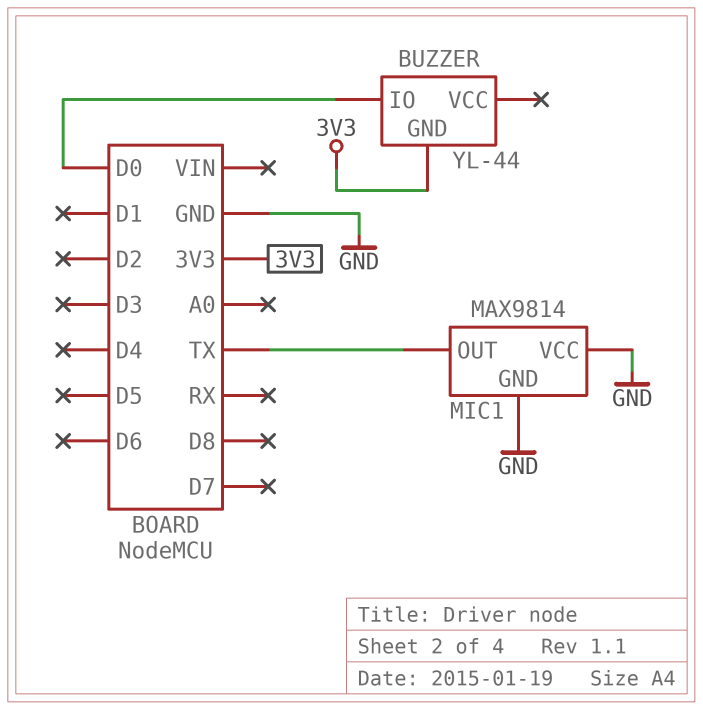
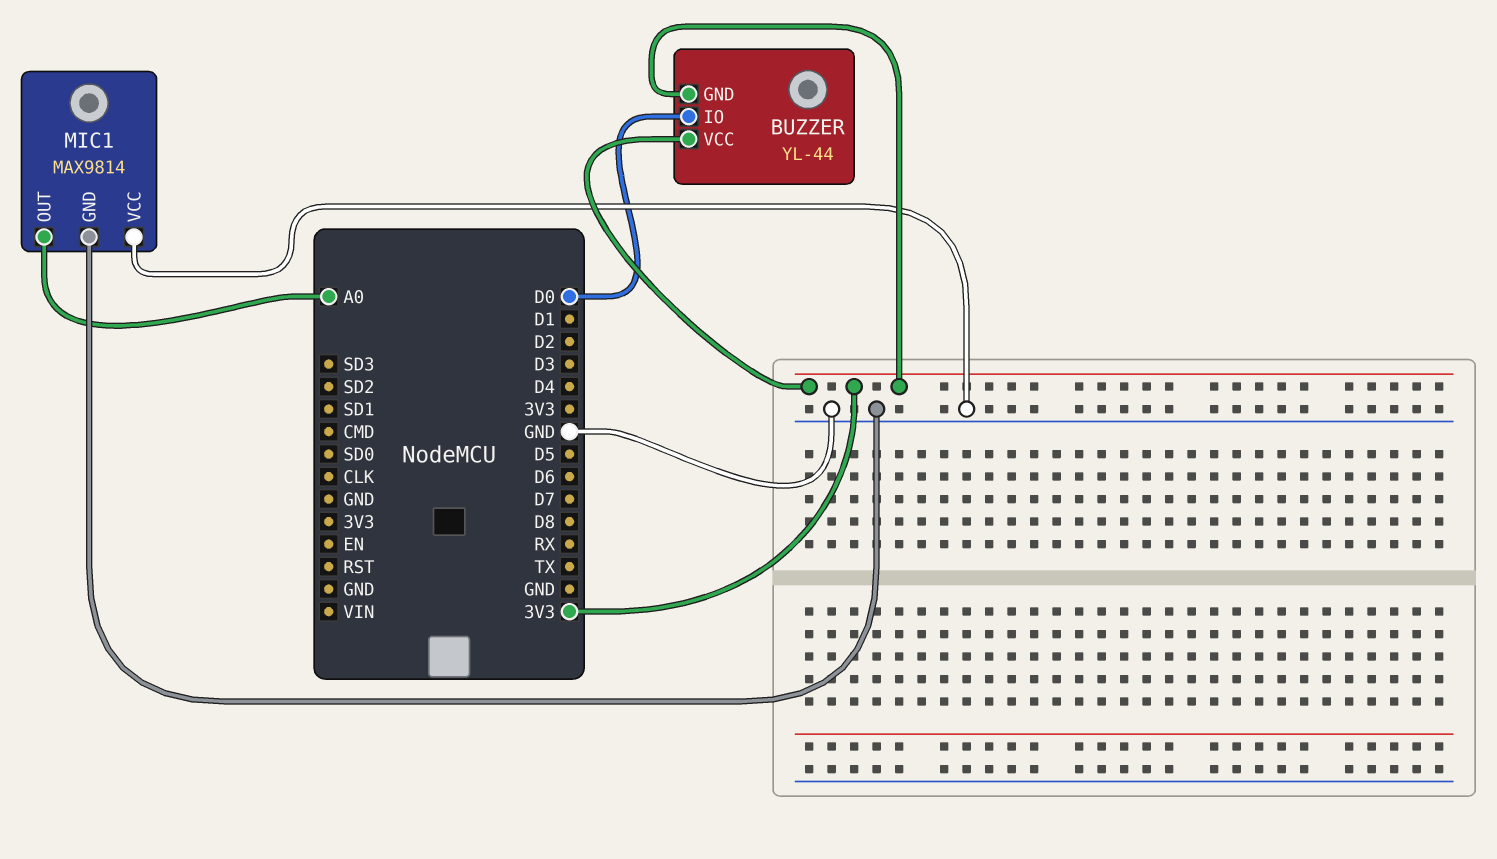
BUZZER pin VCC: none -> 3V3
MIC1 pin OUT: TX -> A0

